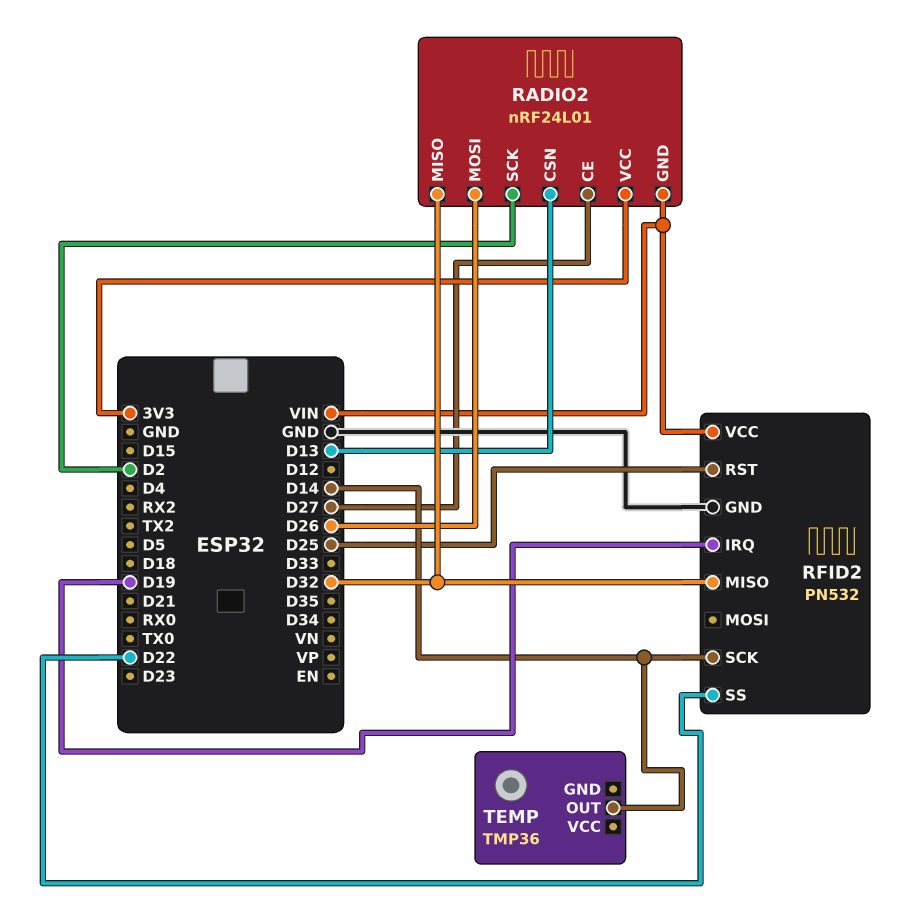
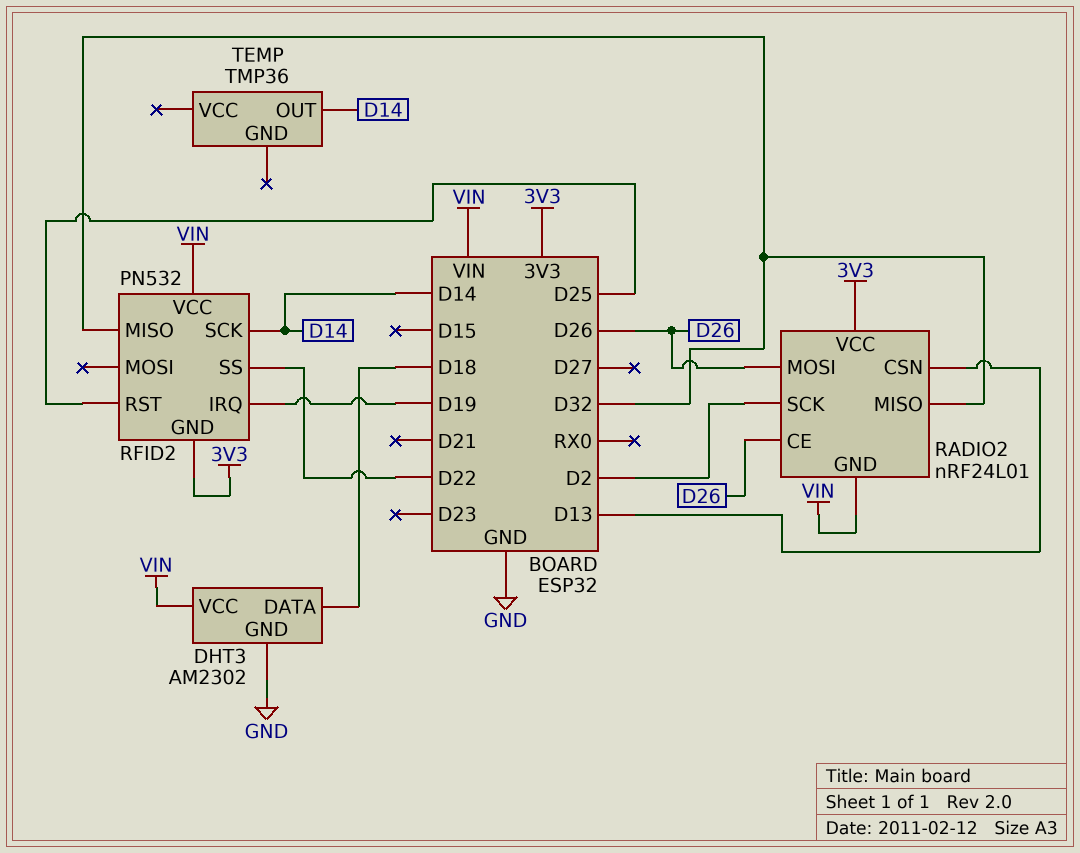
DHT3: none -> AM2302
DHT3 pin DATA: none -> D18
DHT3 pin GND: none -> GND
DHT3 pin VCC: none -> VIN
RADIO2 pin CE: D27 -> D26
RFID2 pin GND: GND -> 3V3

